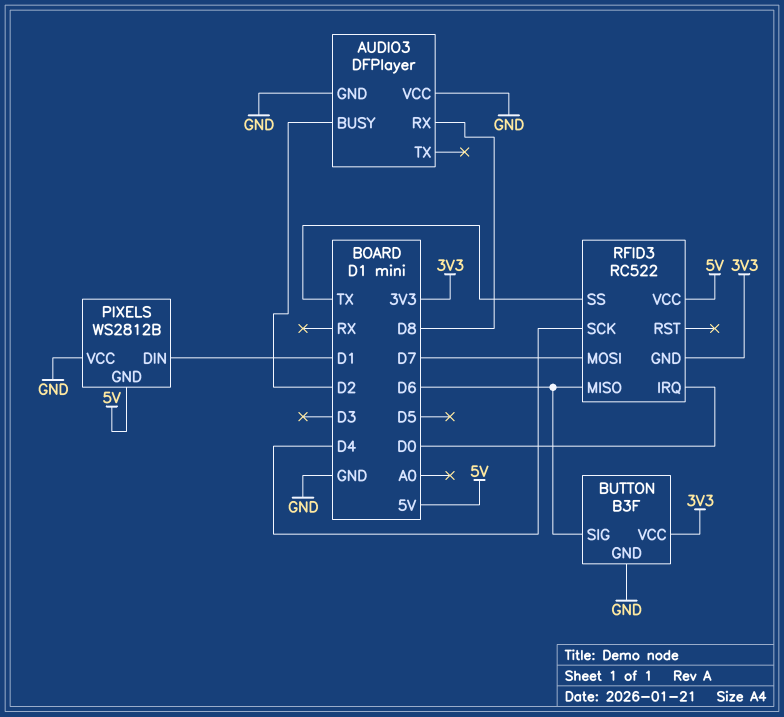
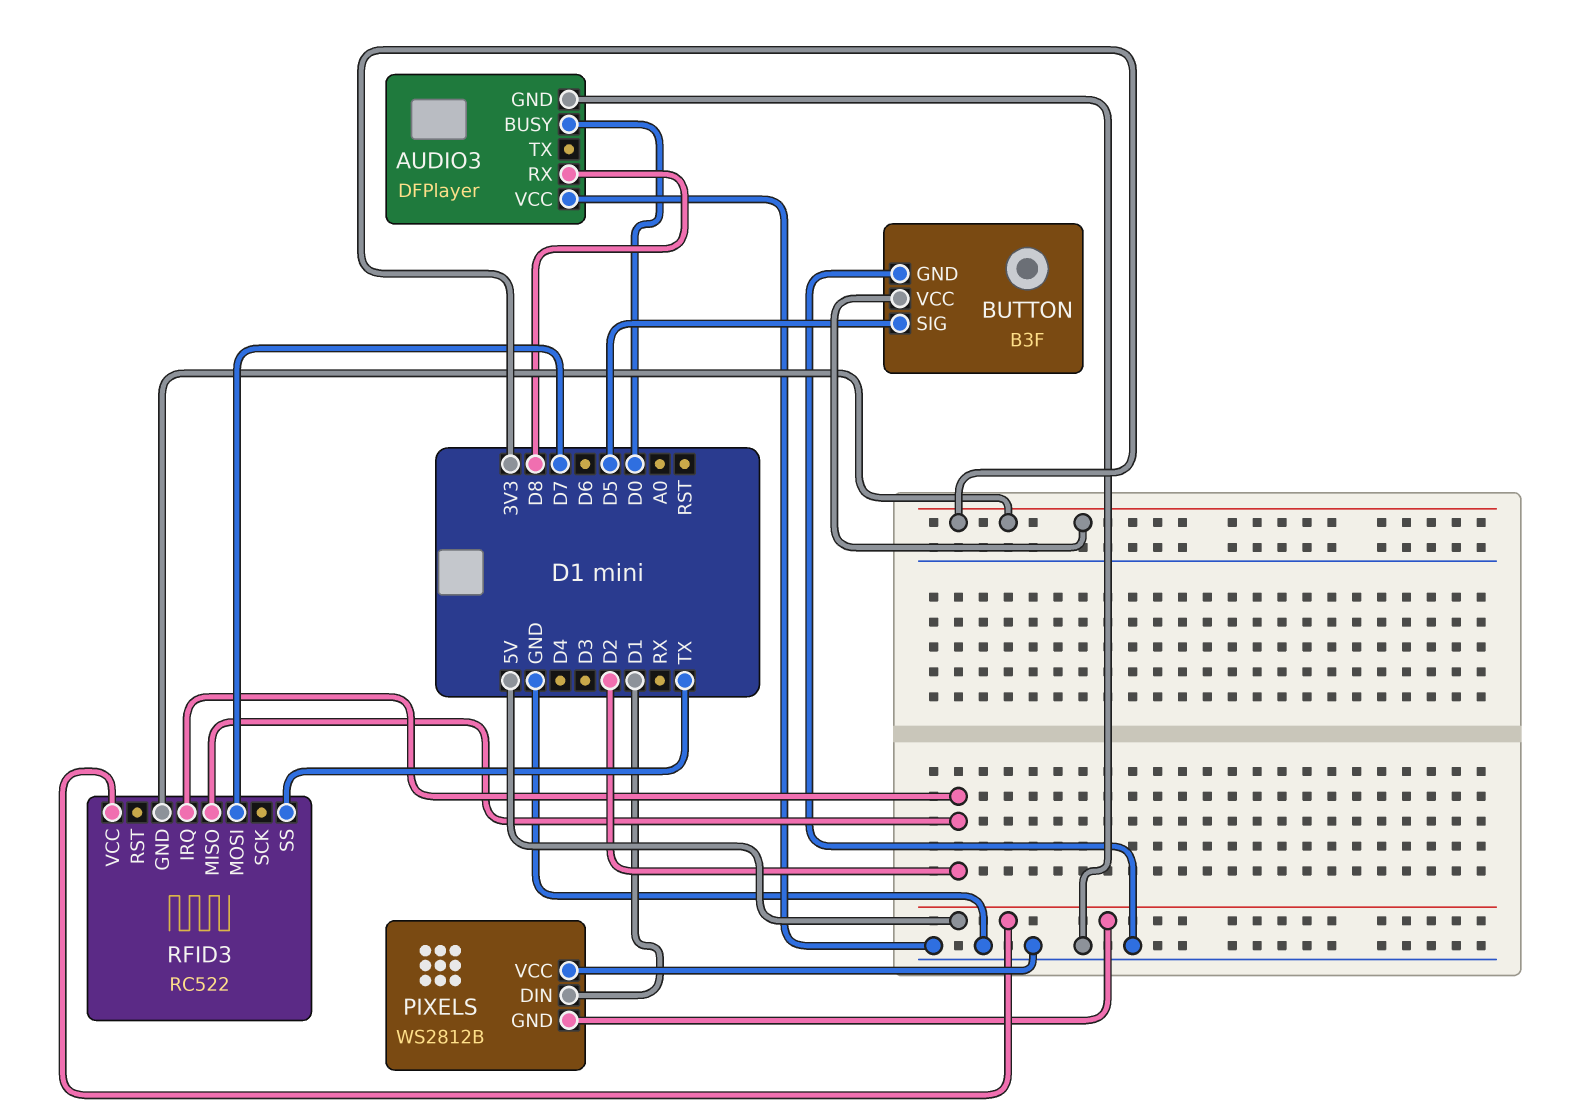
AUDIO3 pin BUSY: D2 -> D0
BUTTON pin SIG: D6 -> D5
RFID3 pin IRQ: D0 -> D2
RFID3 pin MISO: D6 -> D2
RFID3 pin SCK: D4 -> none

